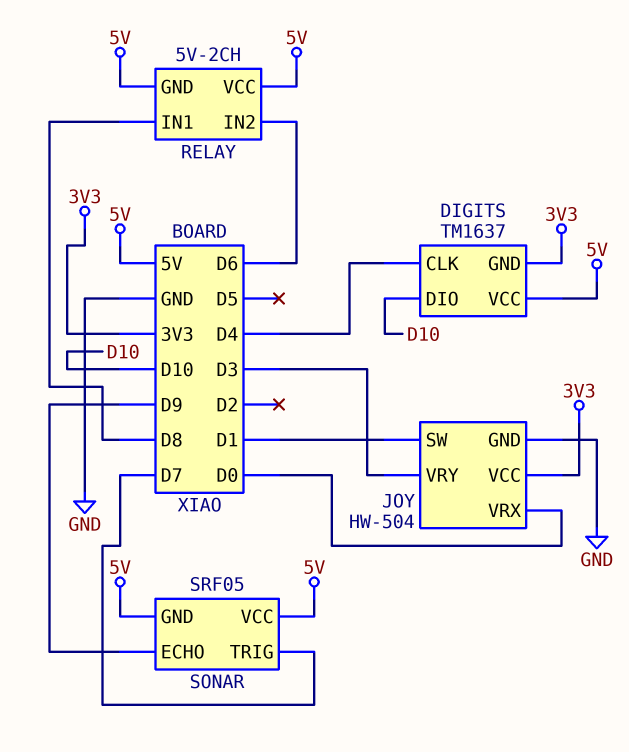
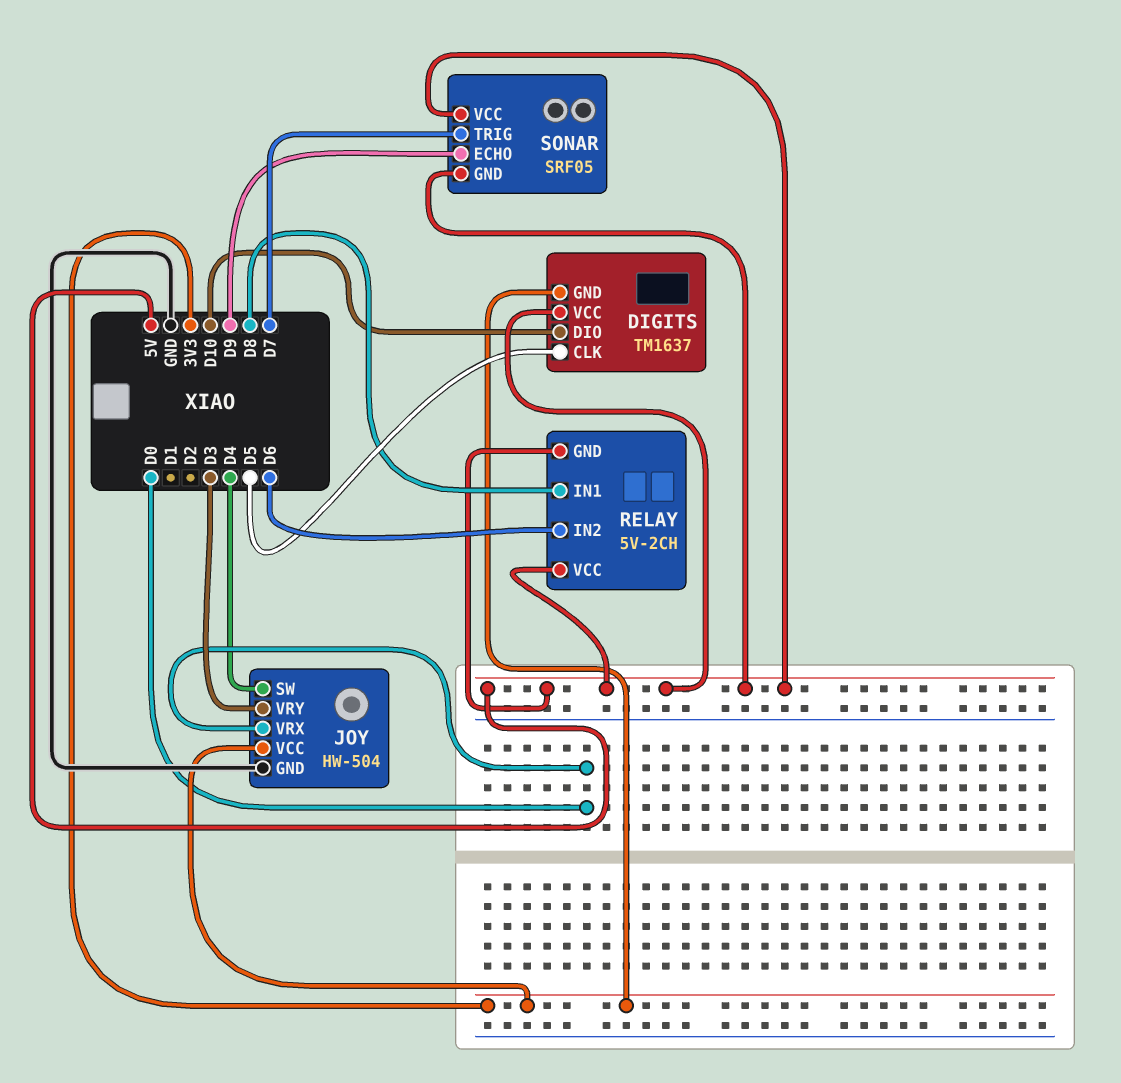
DIGITS pin CLK: D4 -> D5
JOY pin SW: D1 -> D4

